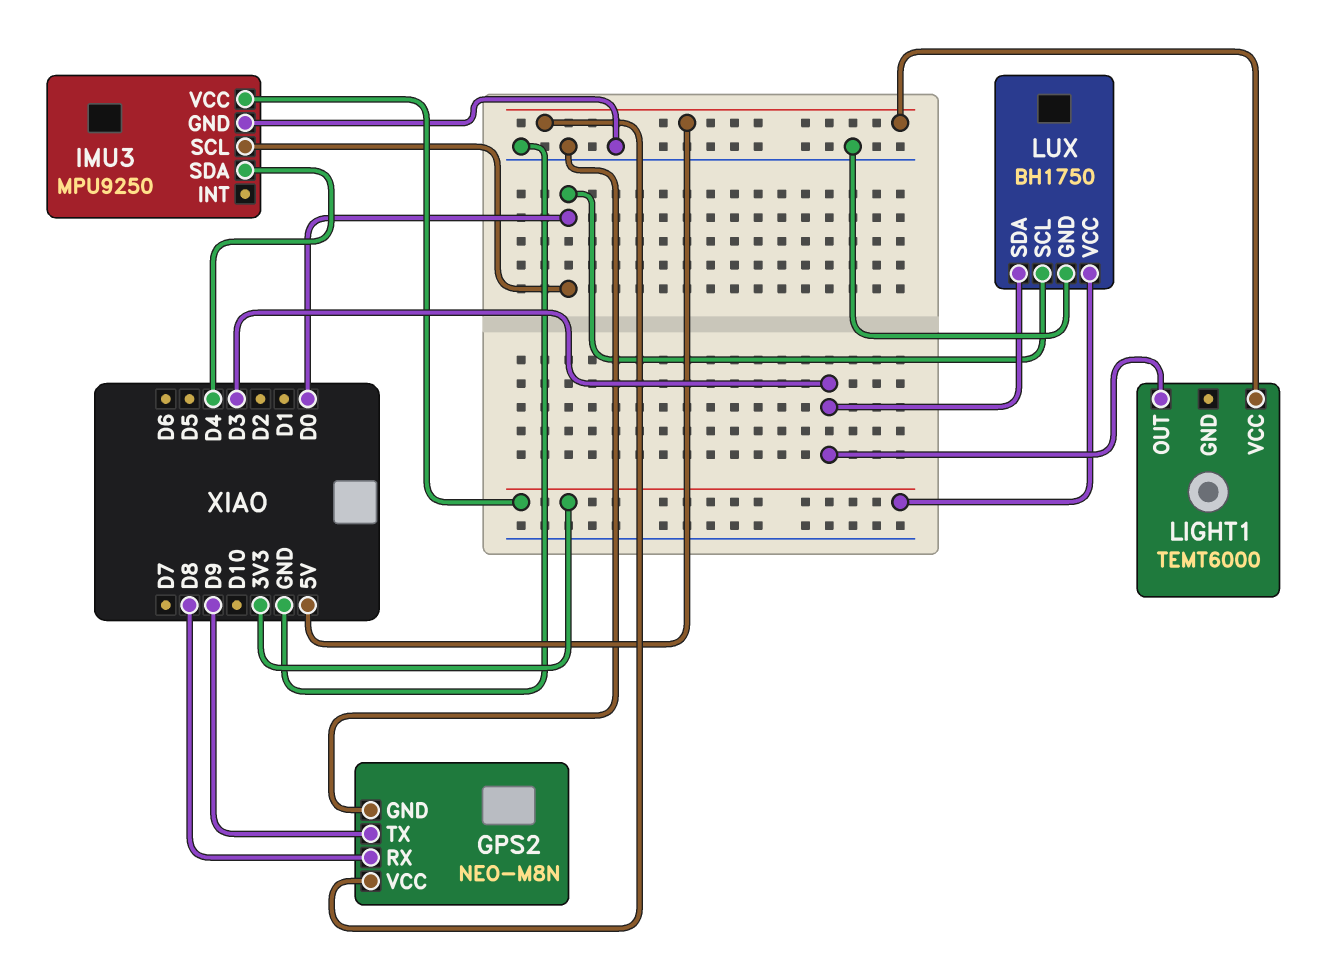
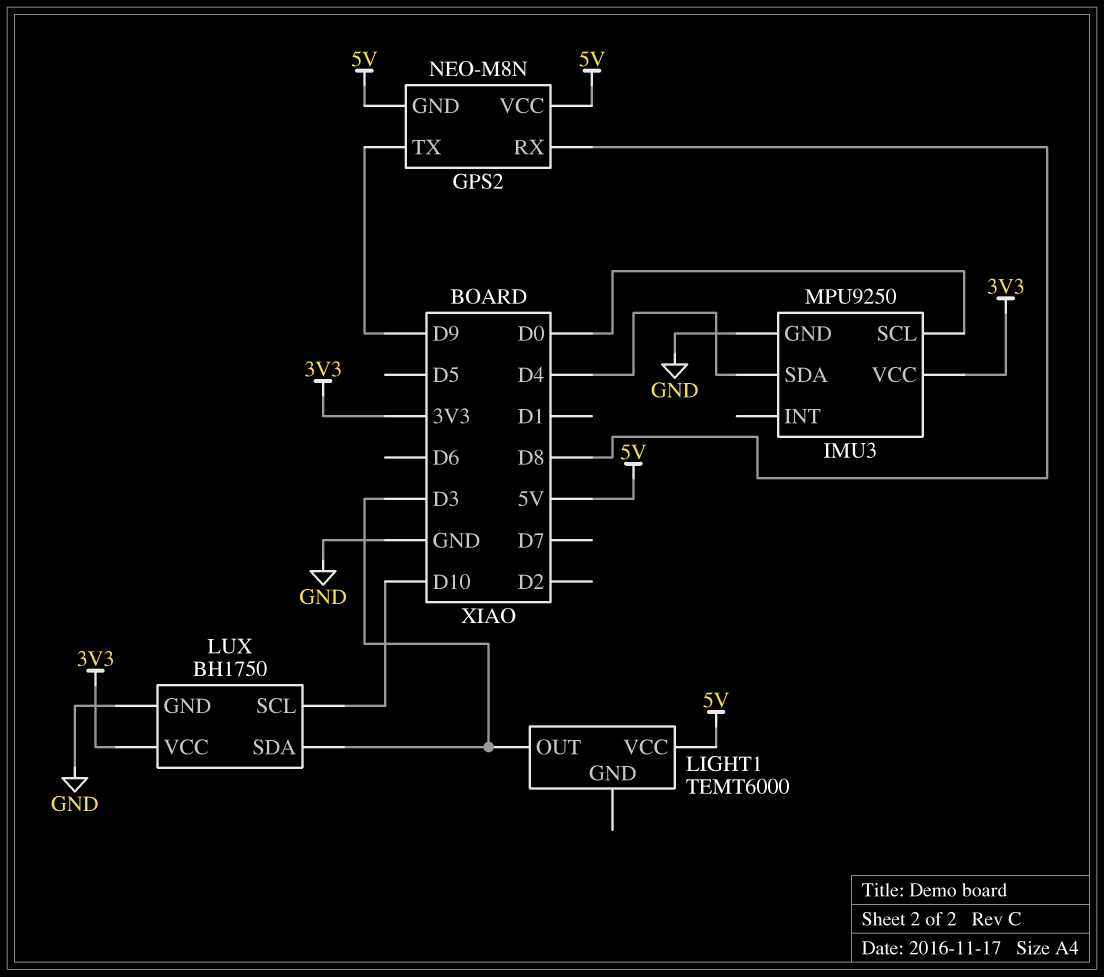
GPS2 pin GND: GND -> 5V
LUX pin SCL: D0 -> D10

